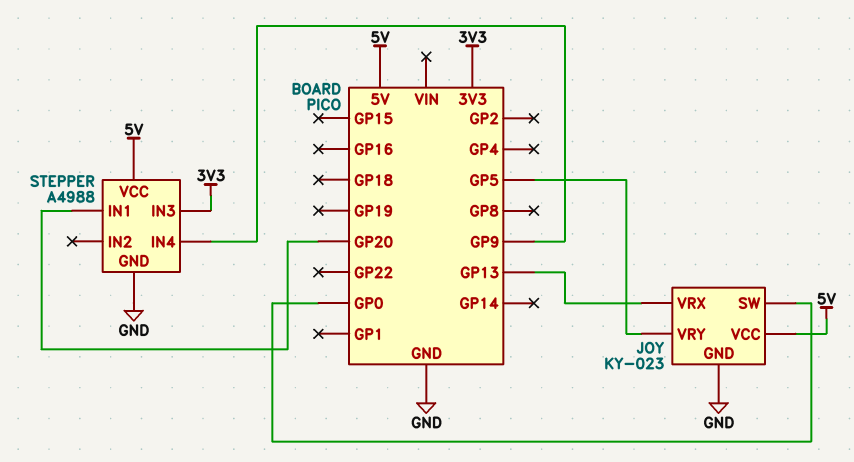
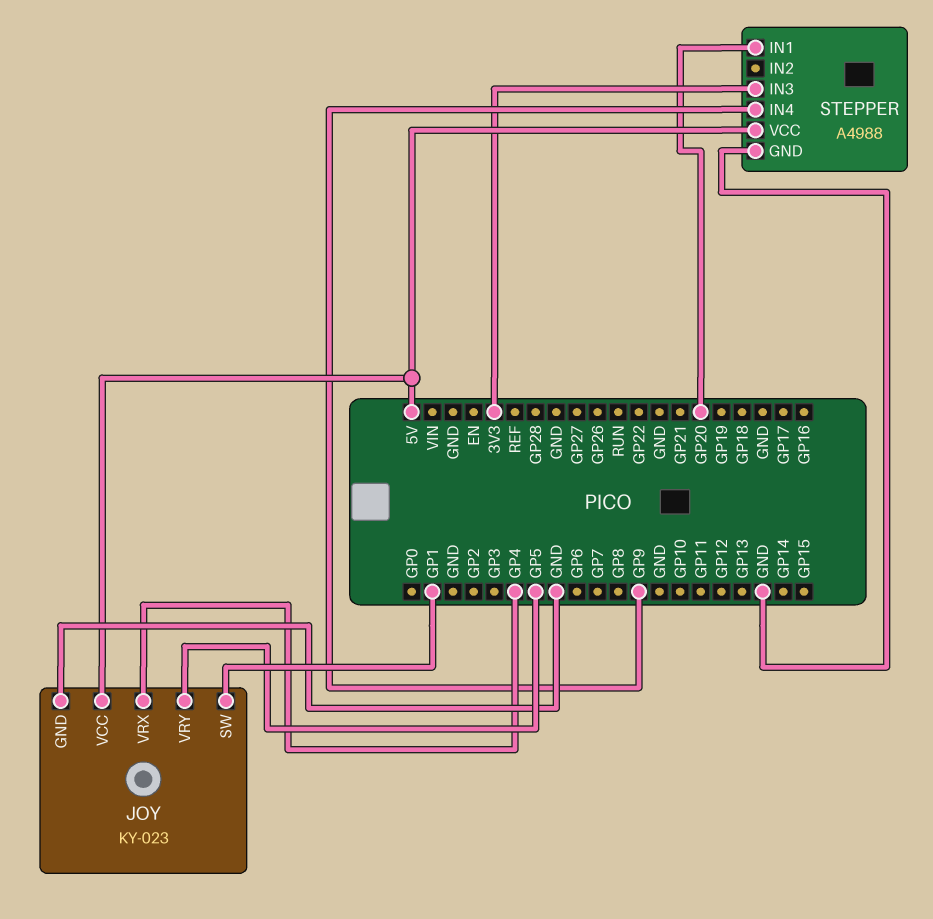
JOY pin SW: GP0 -> GP1
JOY pin VRX: GP13 -> GP4

